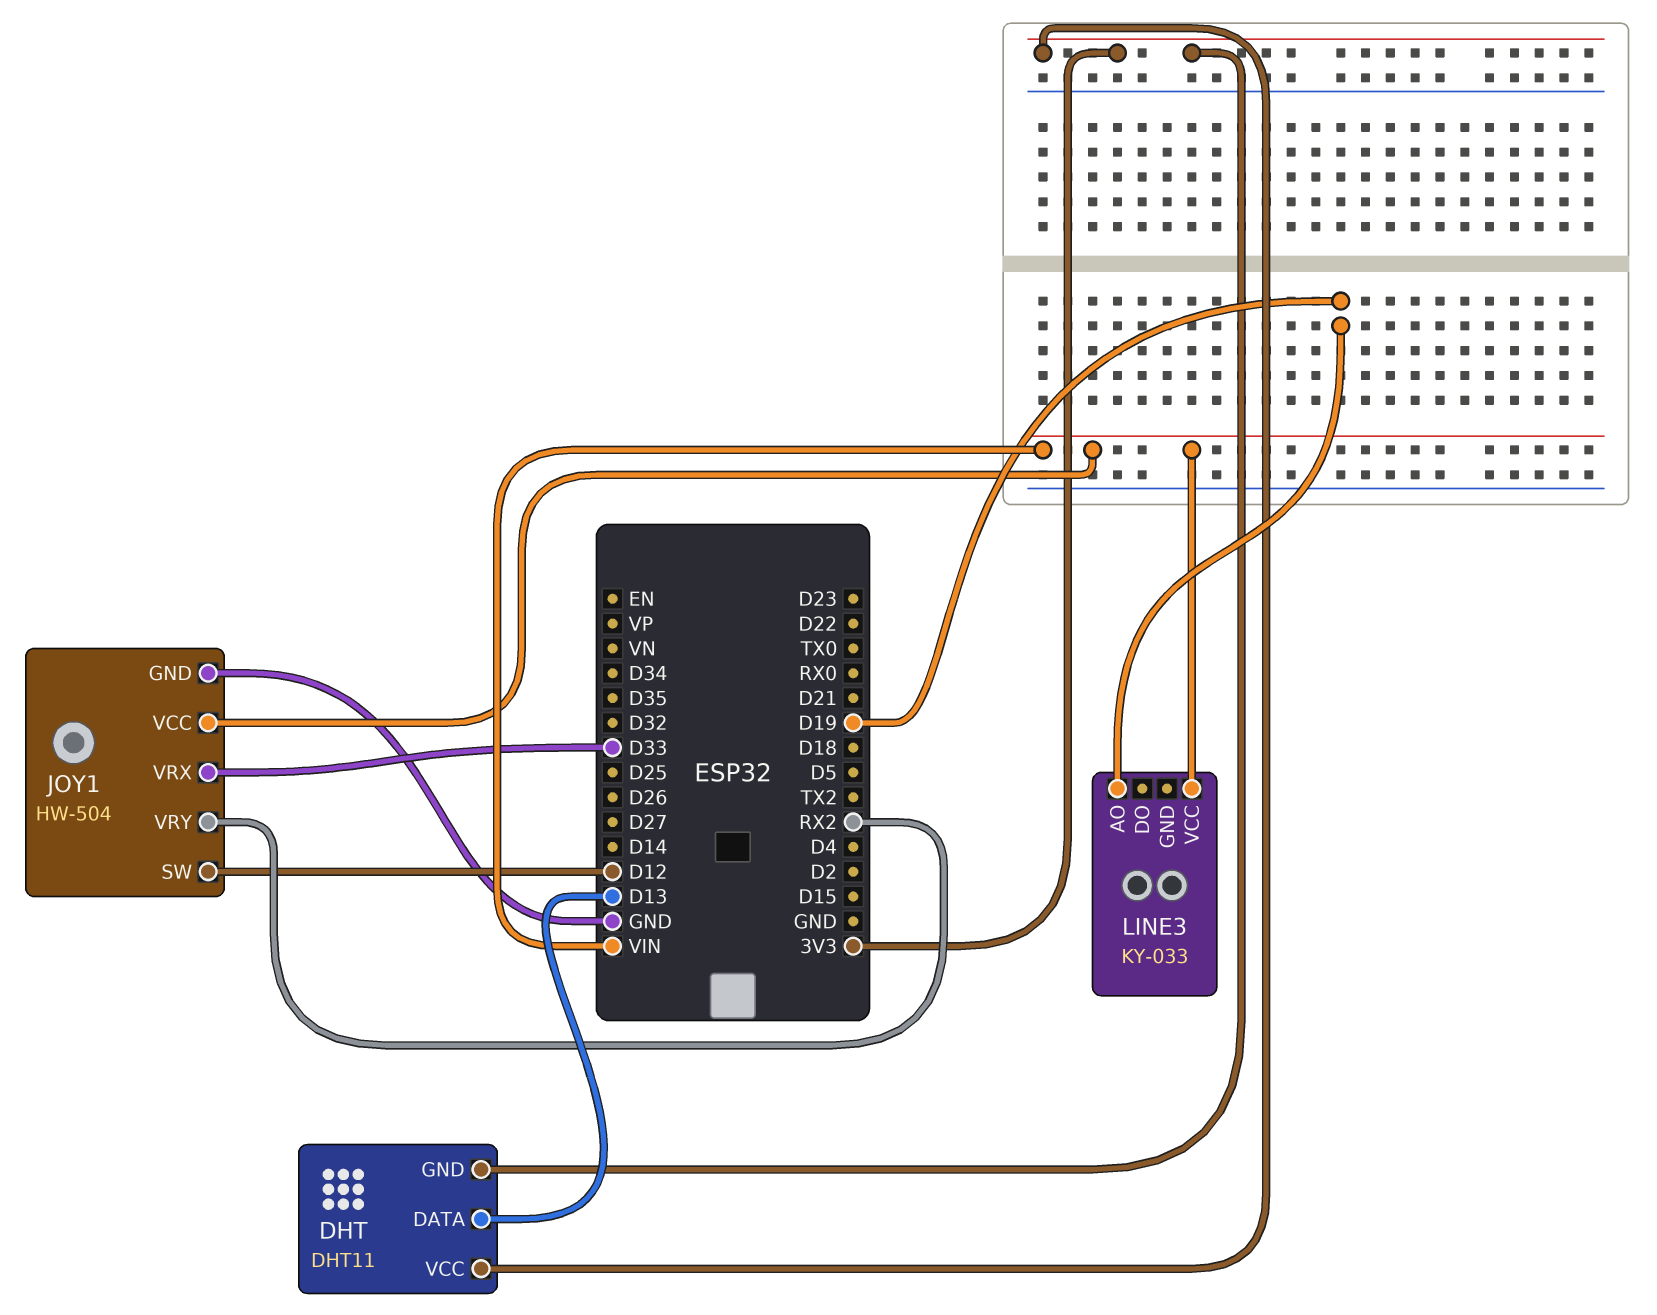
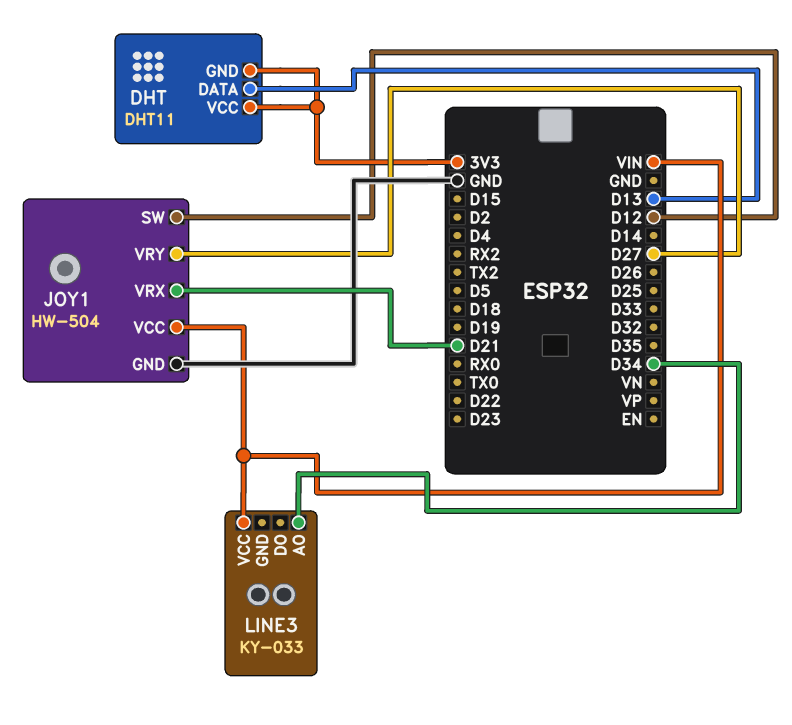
JOY1 pin VRX: D33 -> D21
JOY1 pin VRY: RX2 -> D27
LINE3 pin AO: D19 -> D34

